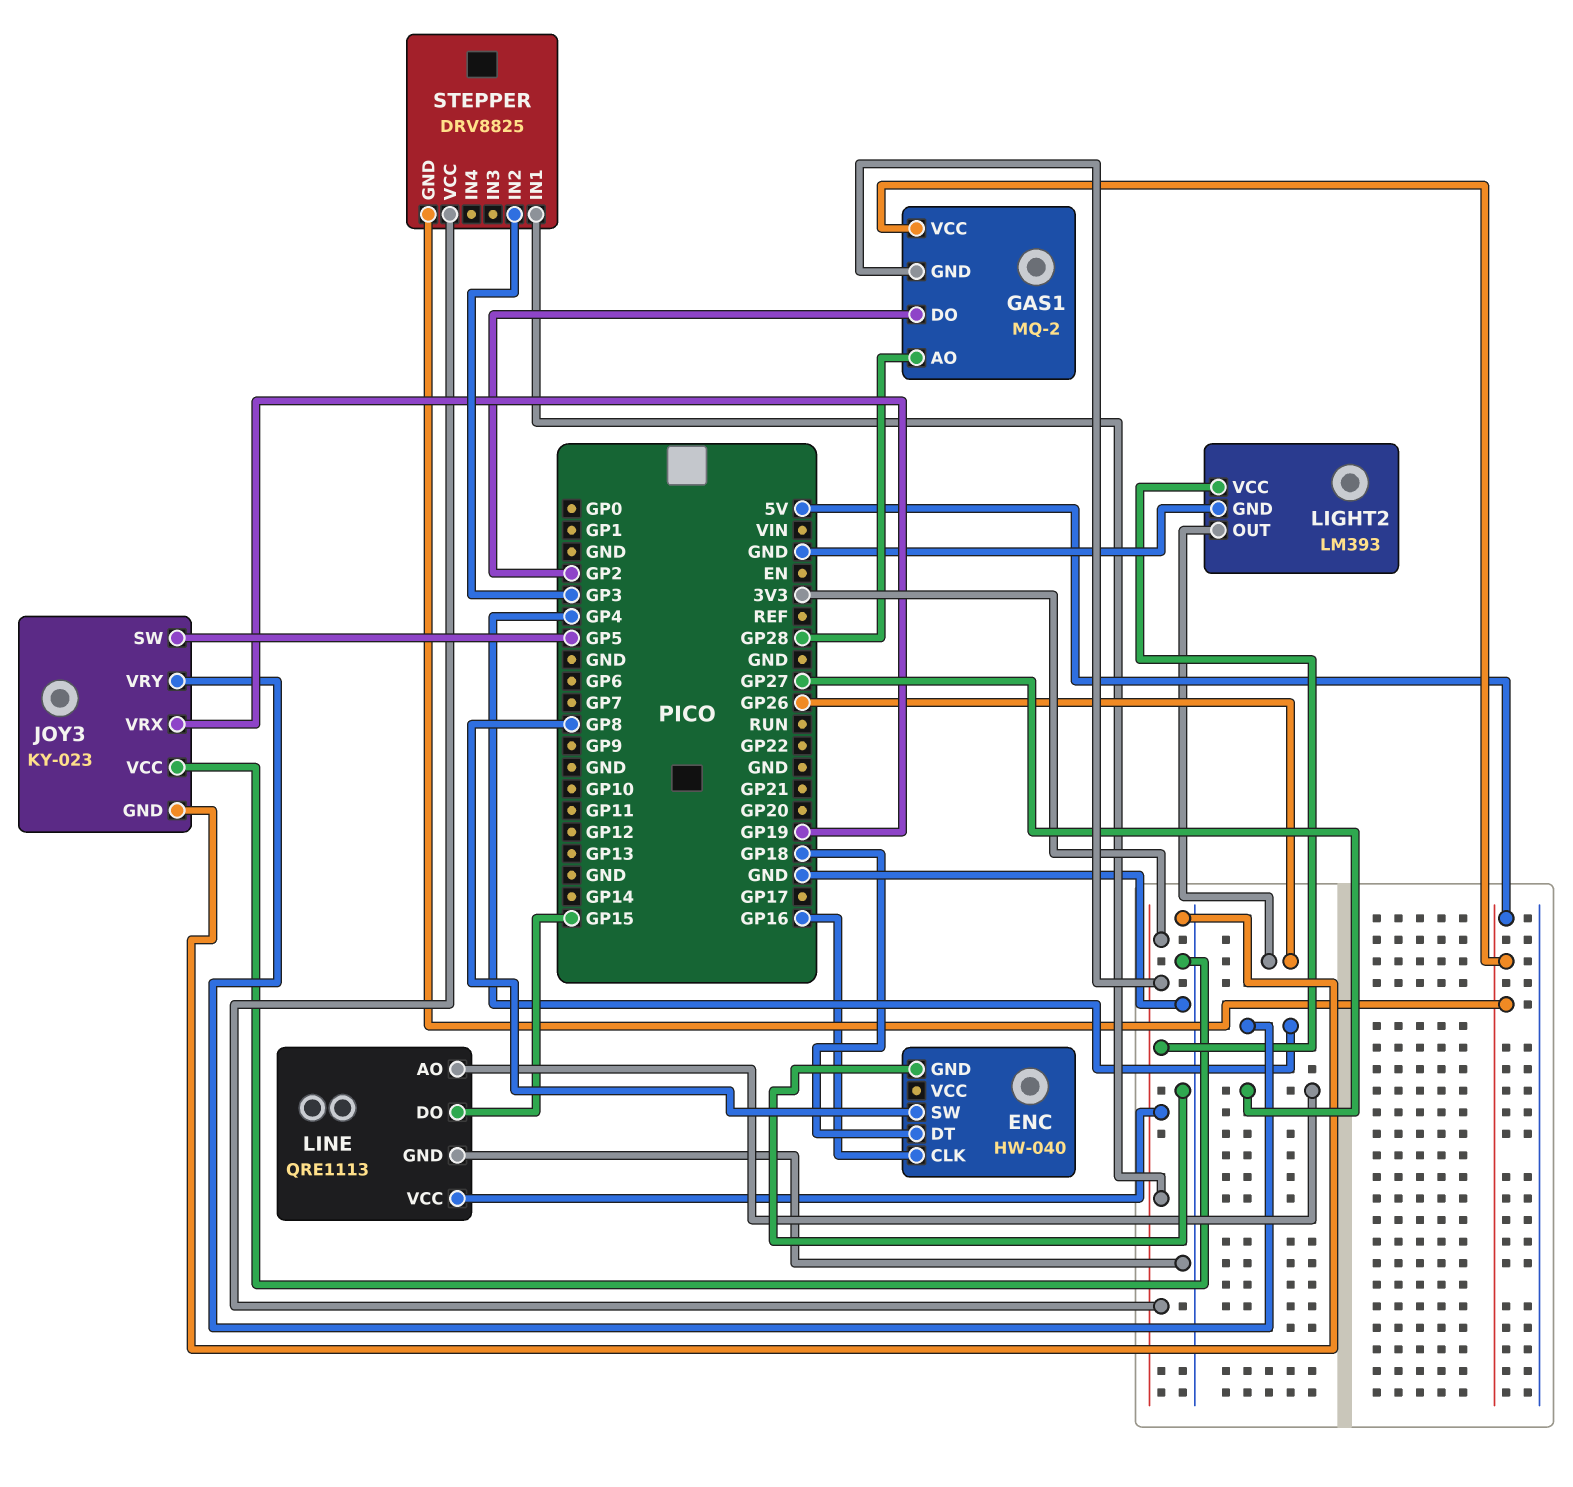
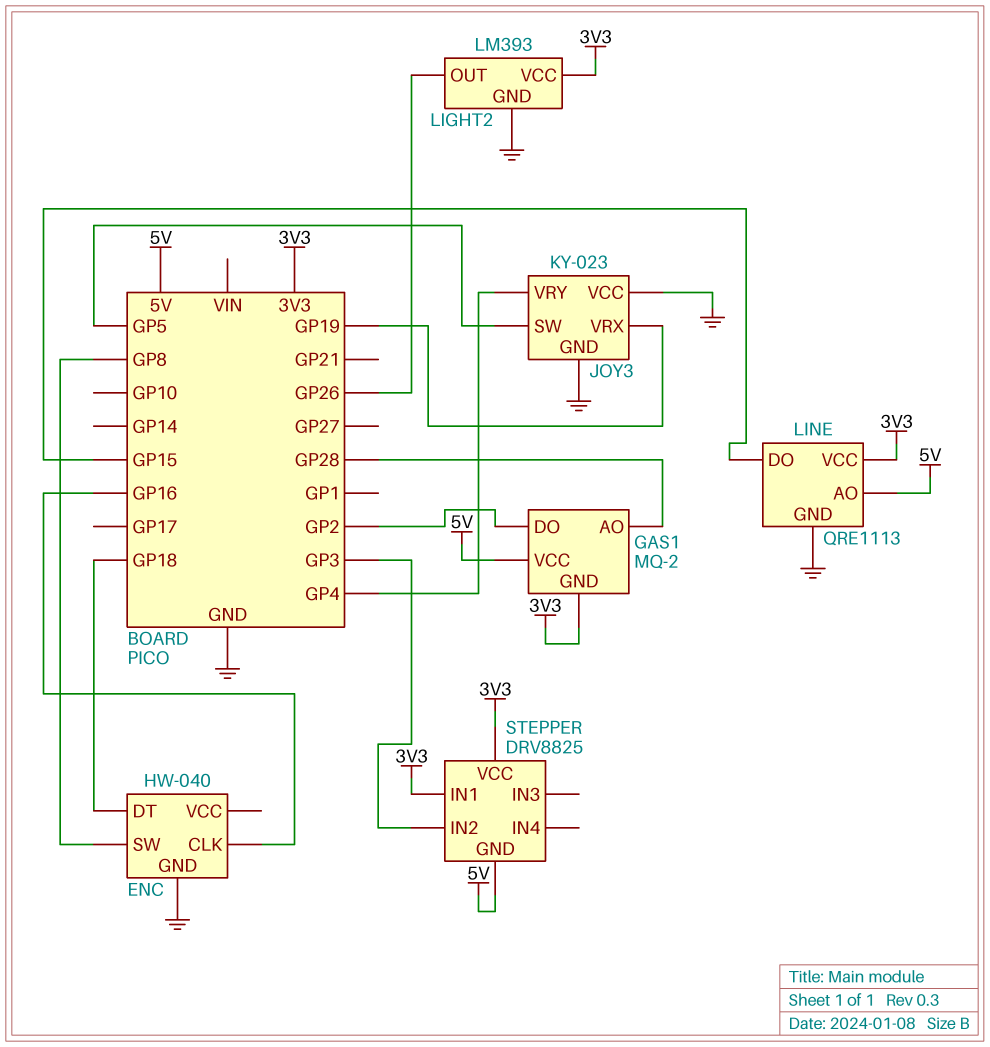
LINE pin AO: GP27 -> 5V

